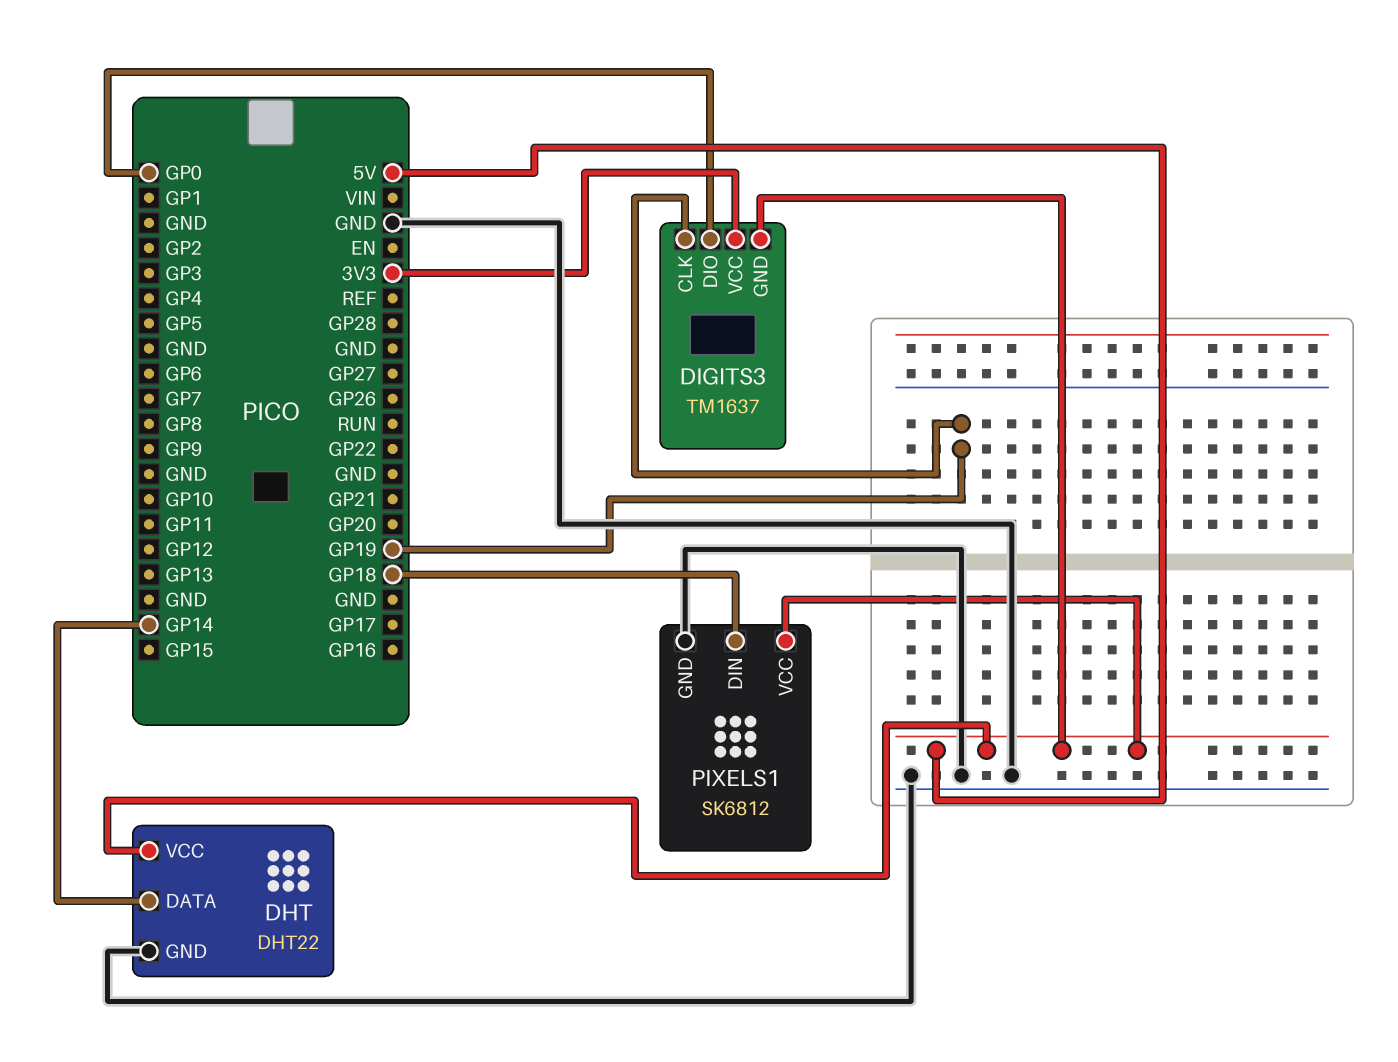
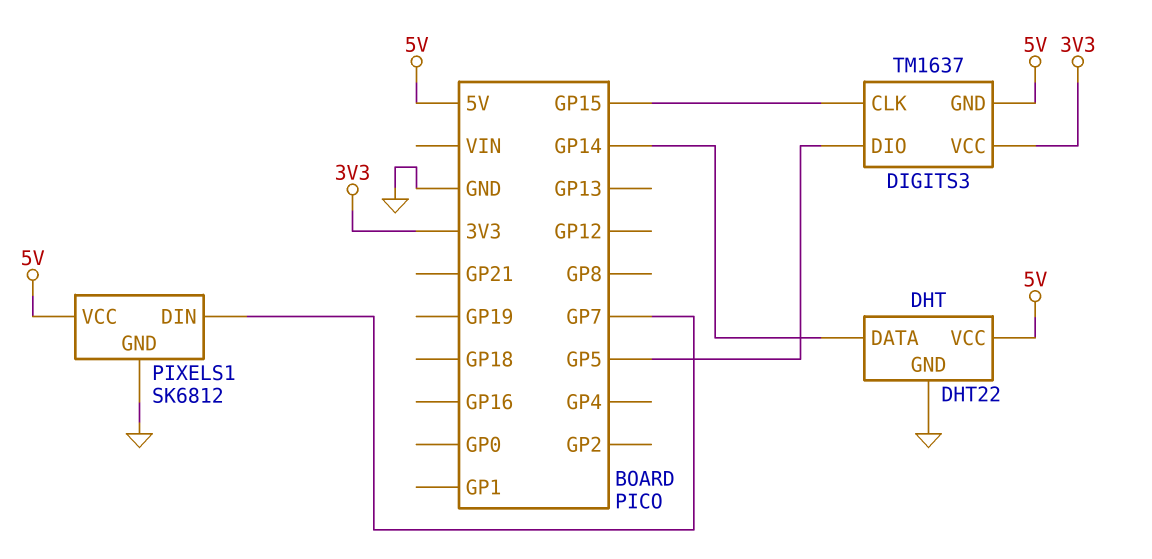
DIGITS3 pin CLK: GP19 -> GP15
DIGITS3 pin DIO: GP0 -> GP5
PIXELS1 pin DIN: GP18 -> GP7

